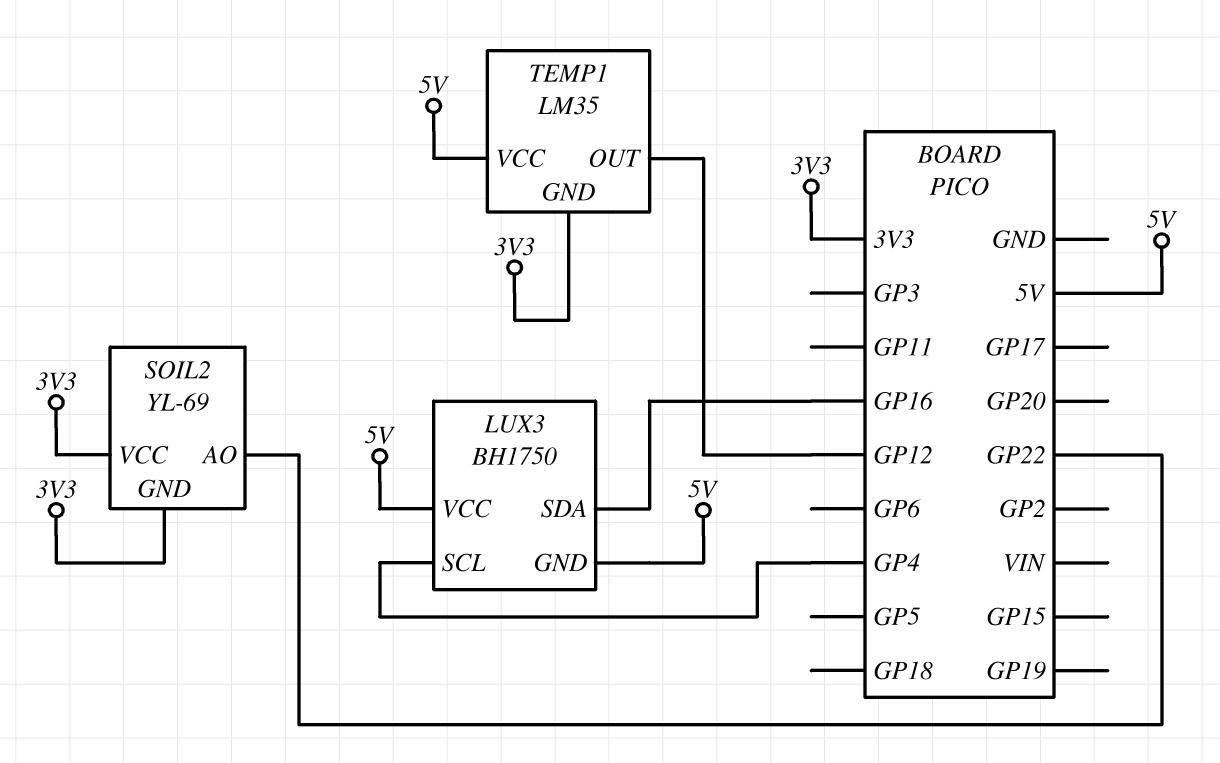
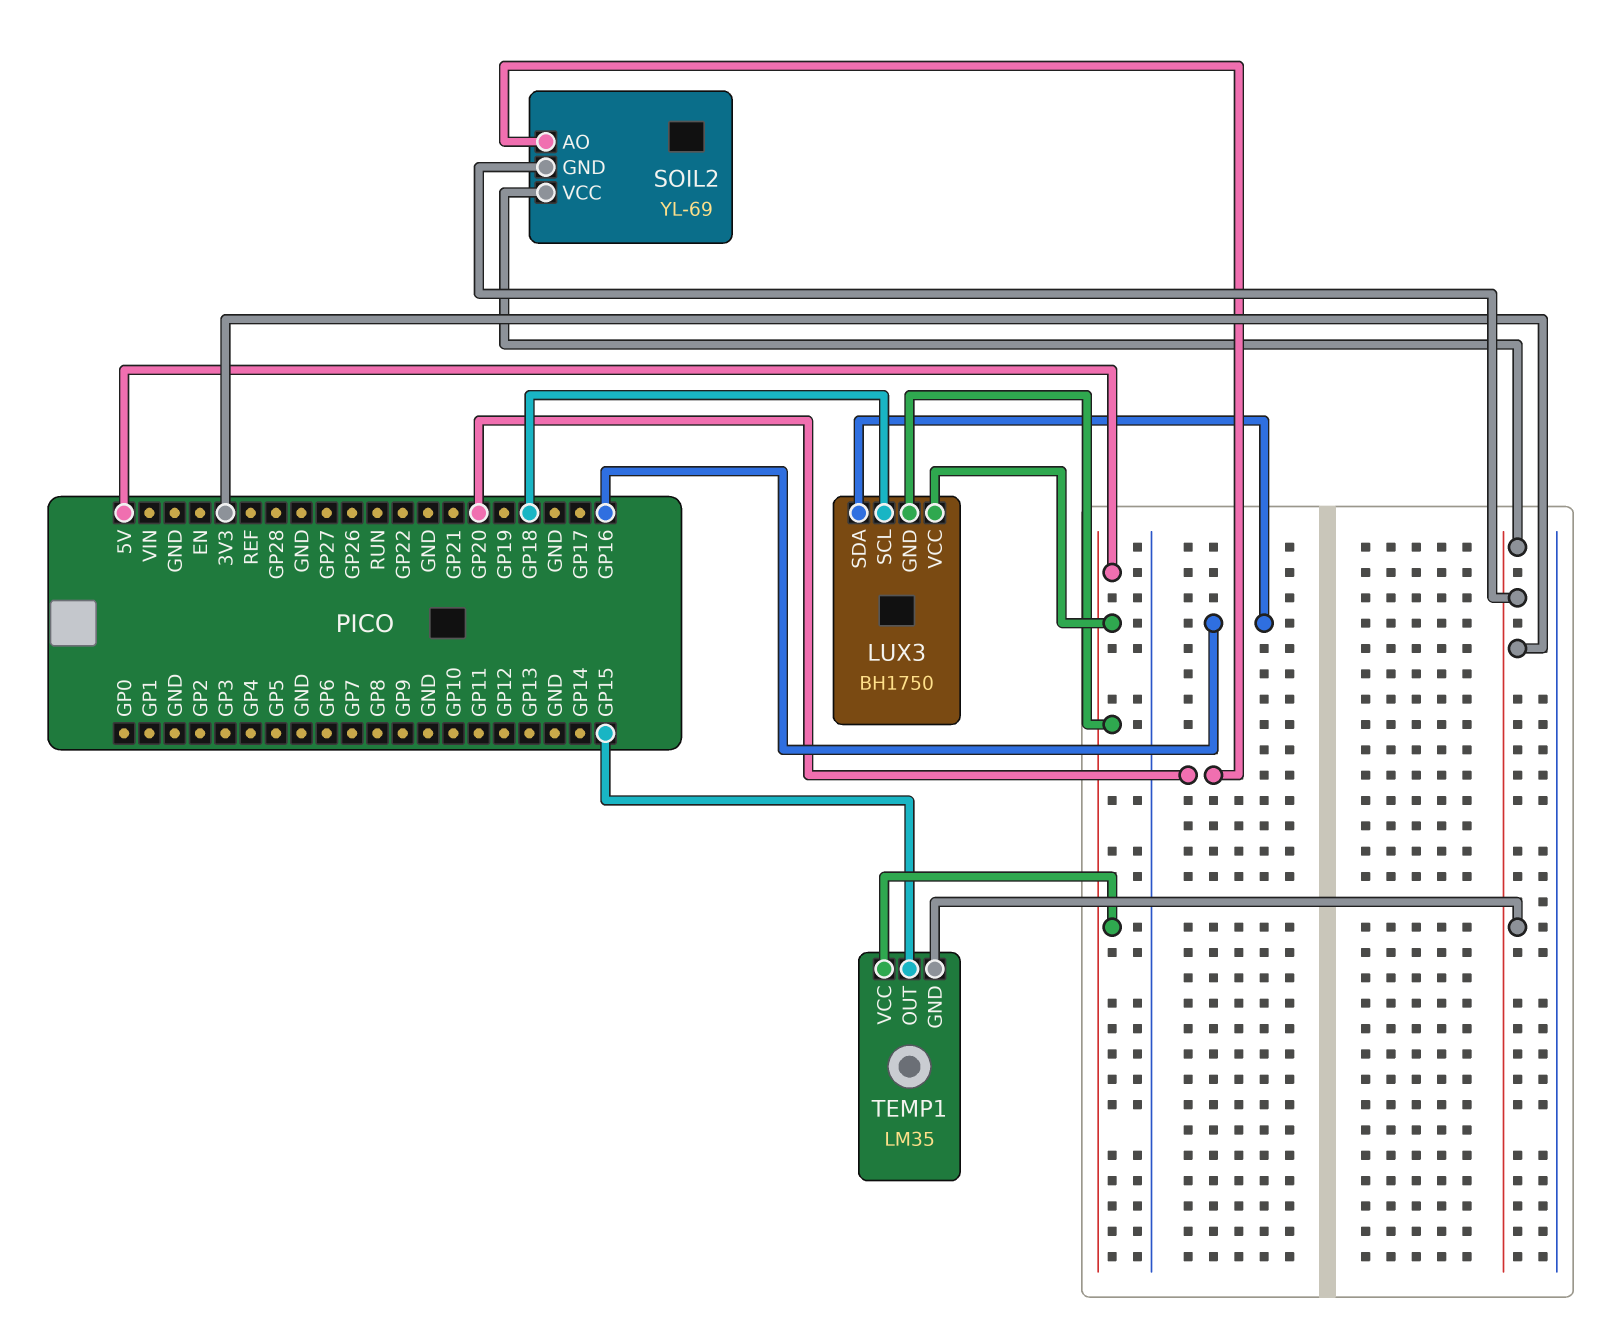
LUX3 pin SCL: GP4 -> GP18
SOIL2 pin AO: GP22 -> GP20
TEMP1 pin OUT: GP12 -> GP15

